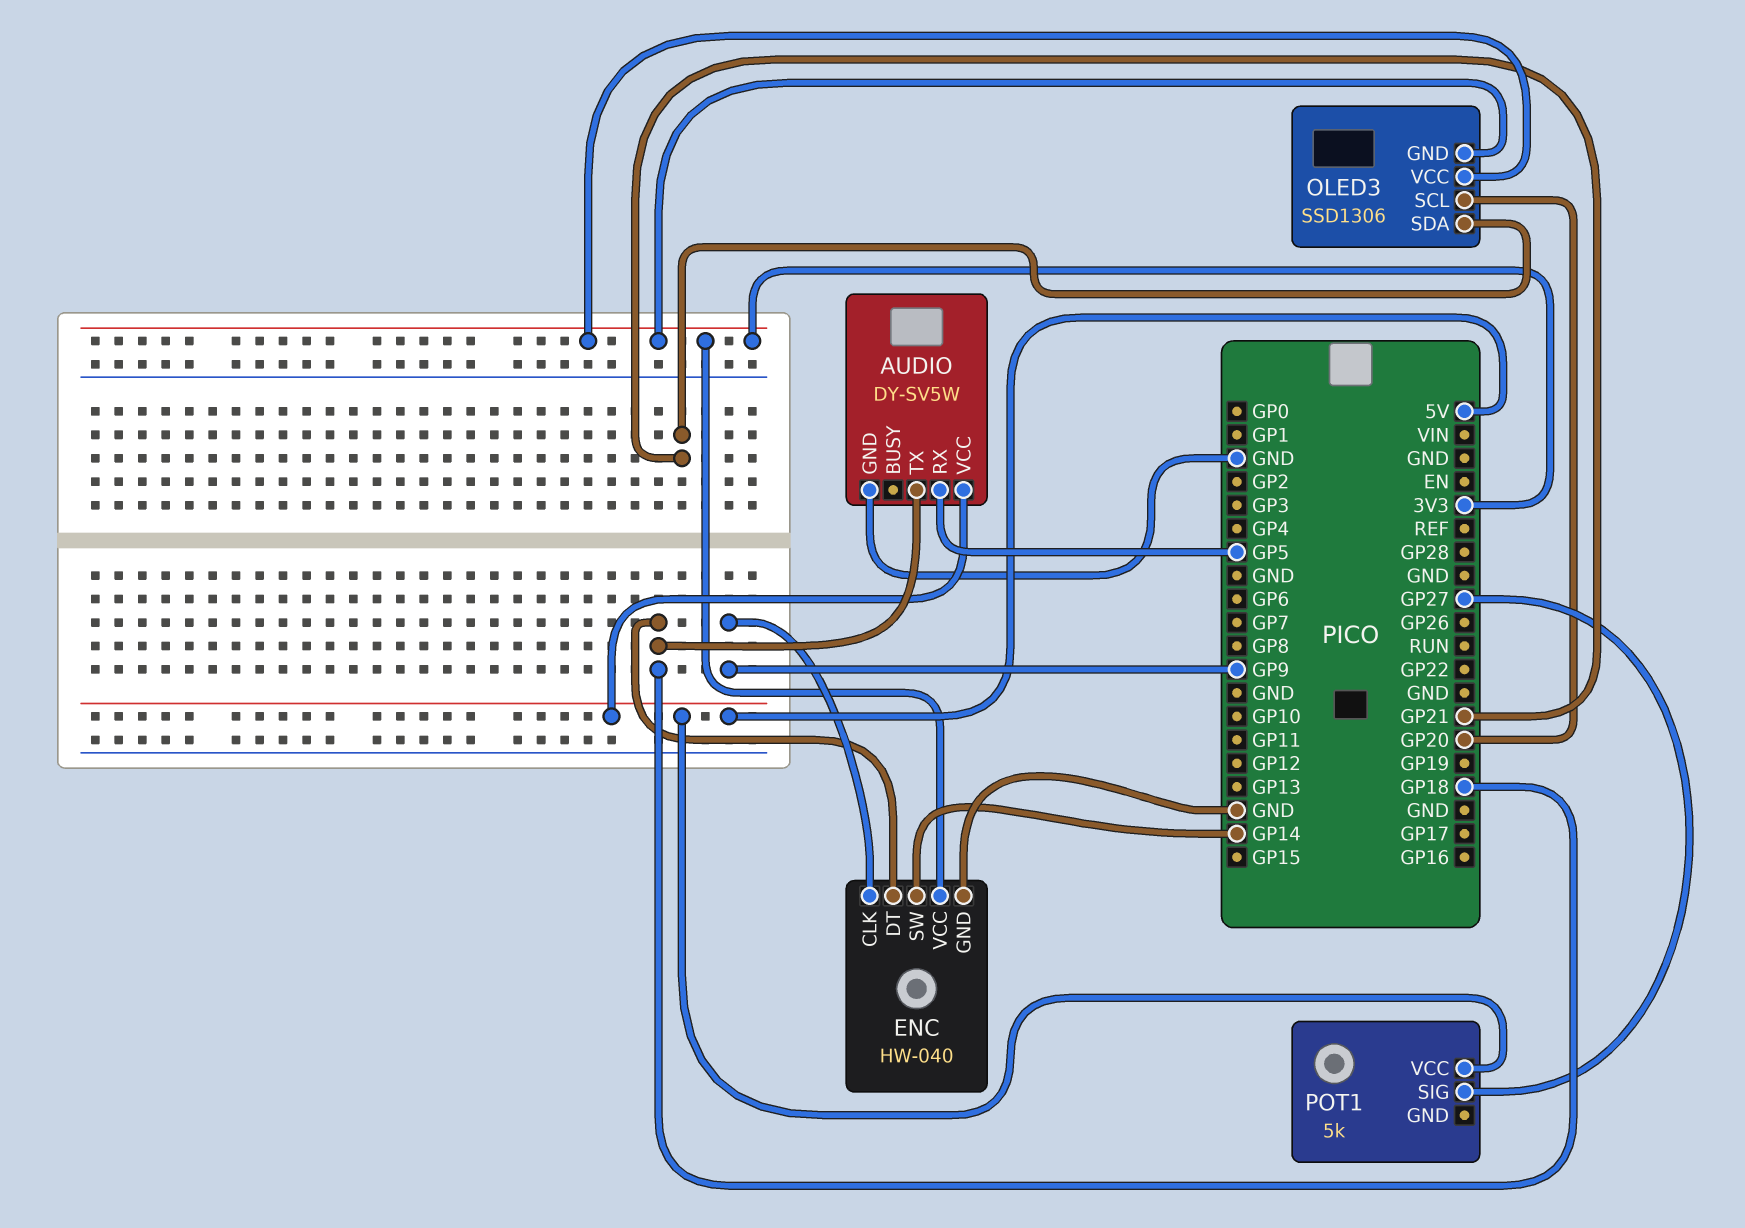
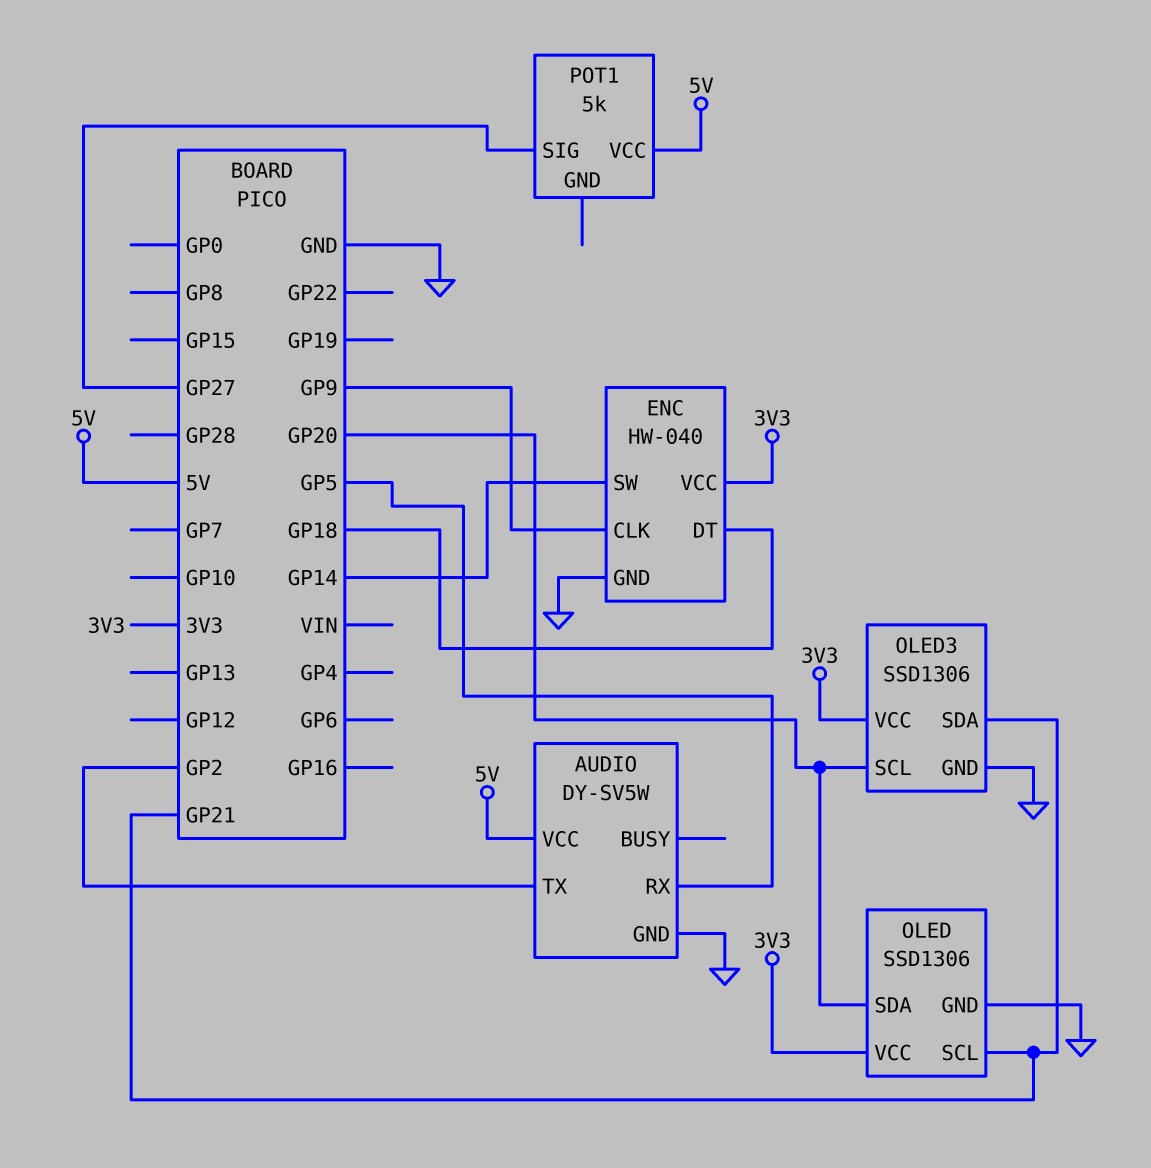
AUDIO pin TX: GP18 -> GP2
OLED: none -> SSD1306
OLED pin GND: none -> GND
OLED pin SCL: none -> GP21
OLED pin SDA: none -> GP20
OLED pin VCC: none -> 3V3
OLED3 pin GND: 3V3 -> GND

